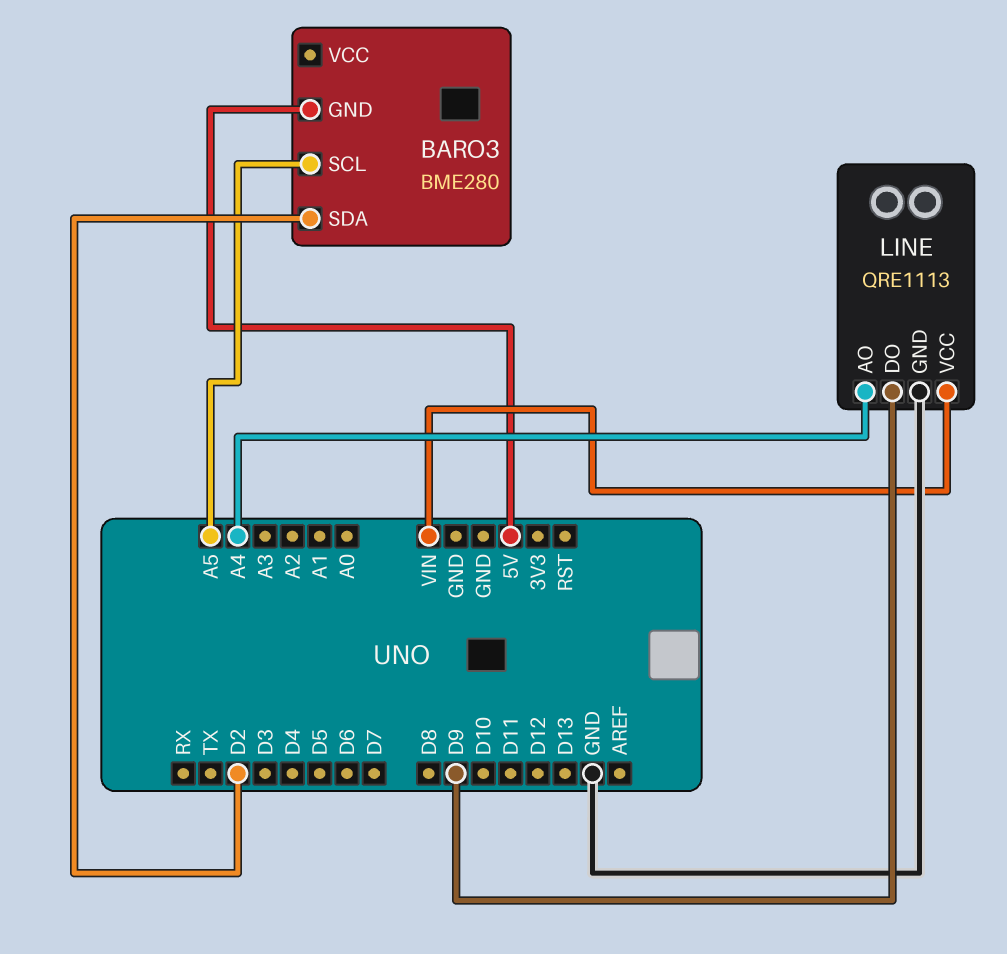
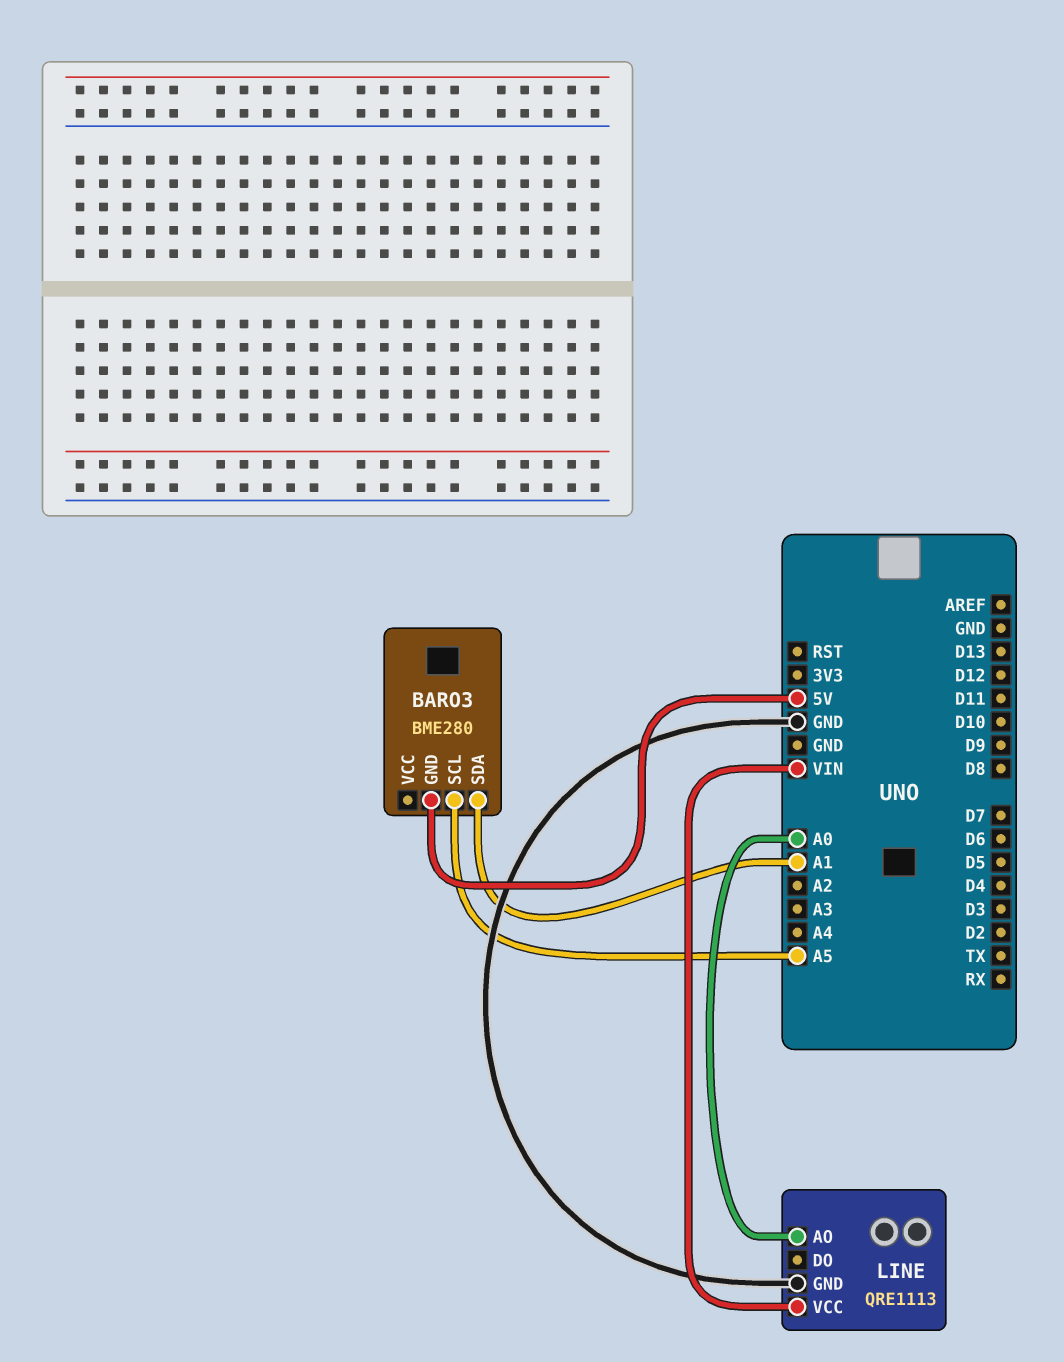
BARO3 pin SDA: D2 -> A1
LINE pin AO: A4 -> A0
LINE pin DO: D9 -> none

